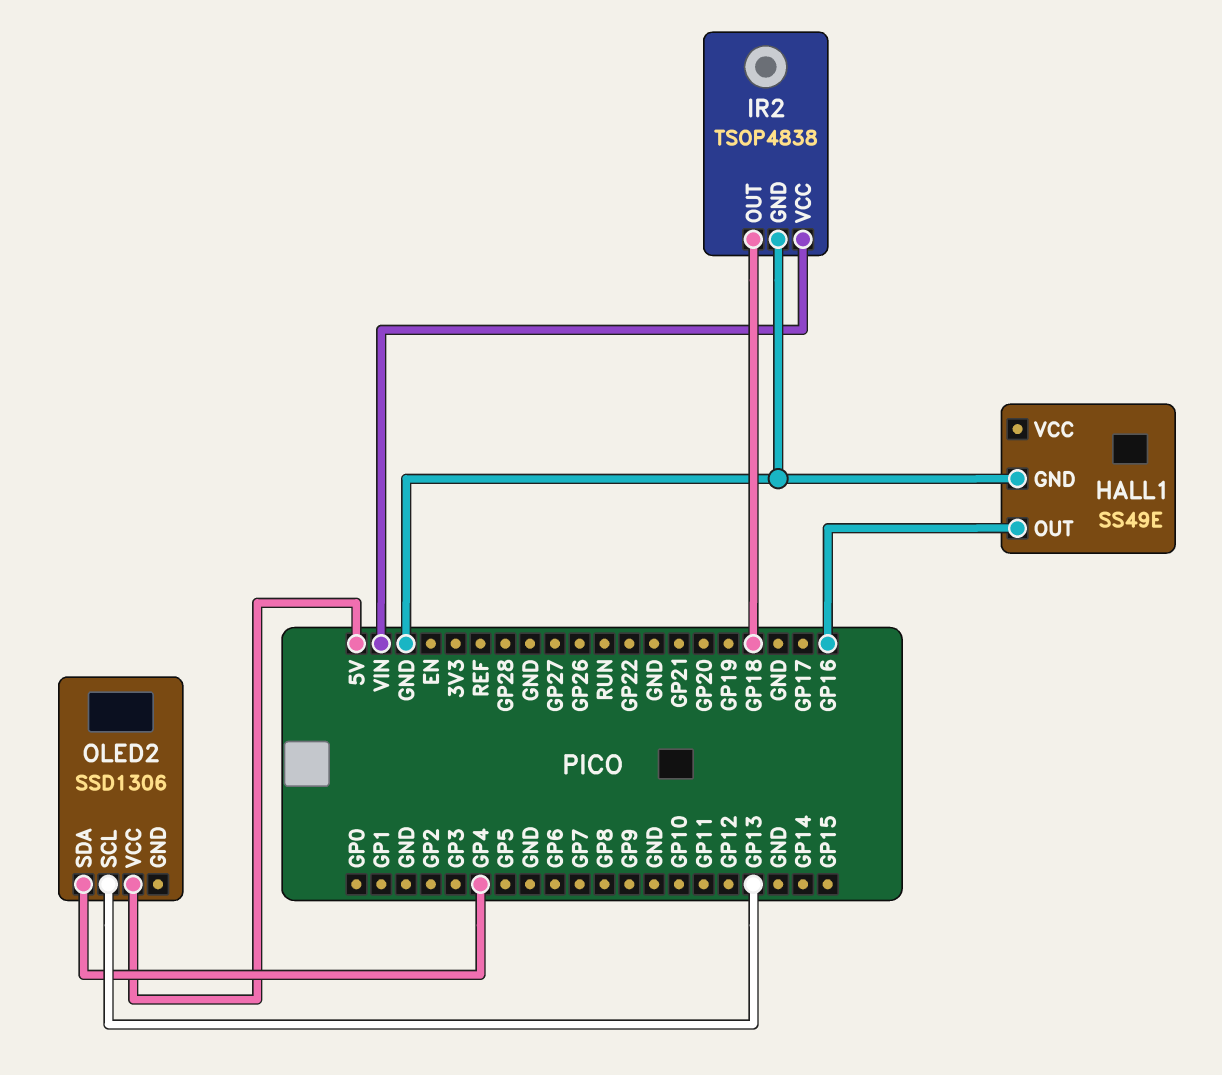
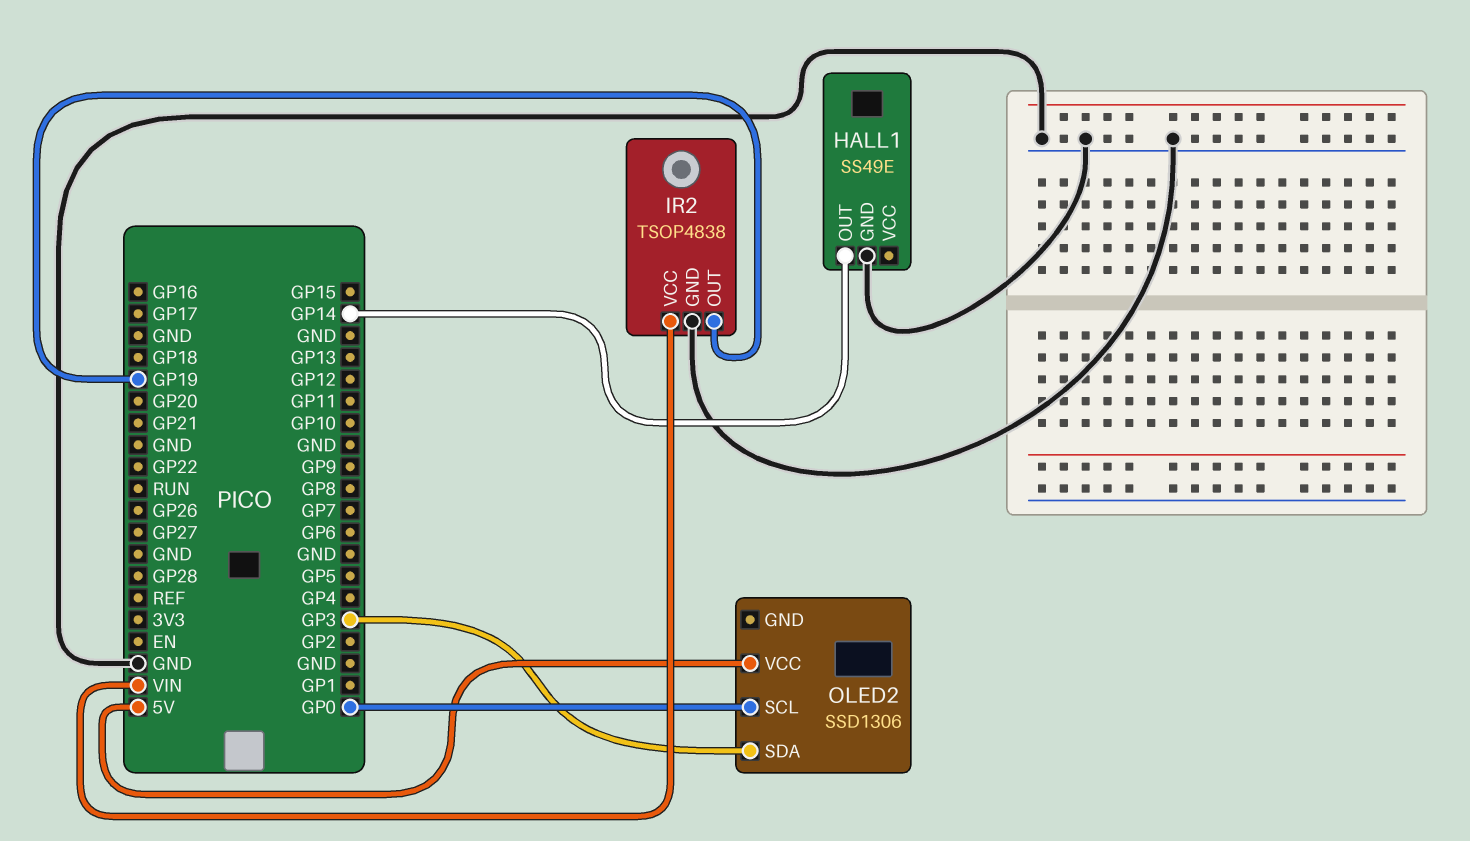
HALL1 pin OUT: GP16 -> GP14
IR2 pin OUT: GP18 -> GP19
OLED2 pin SCL: GP13 -> GP0
OLED2 pin SDA: GP4 -> GP3

